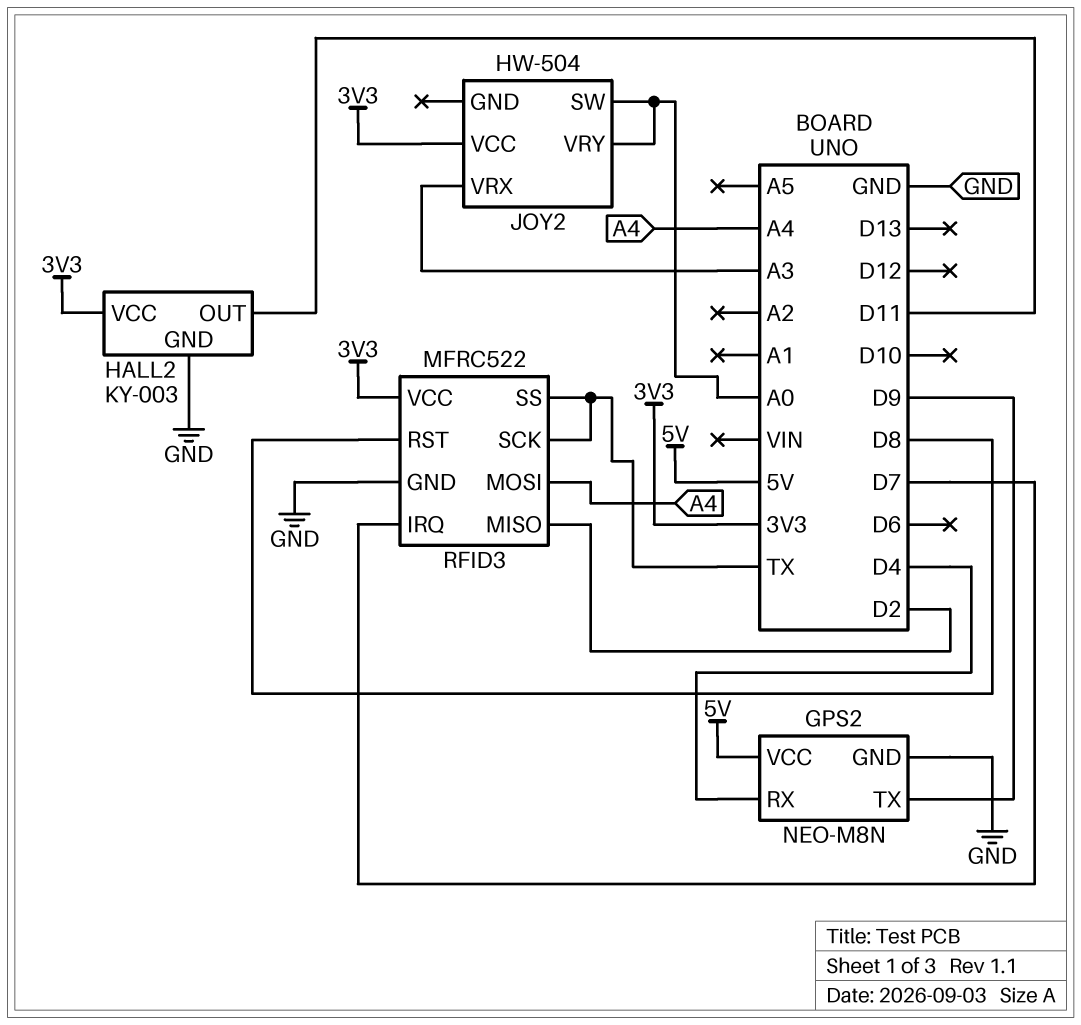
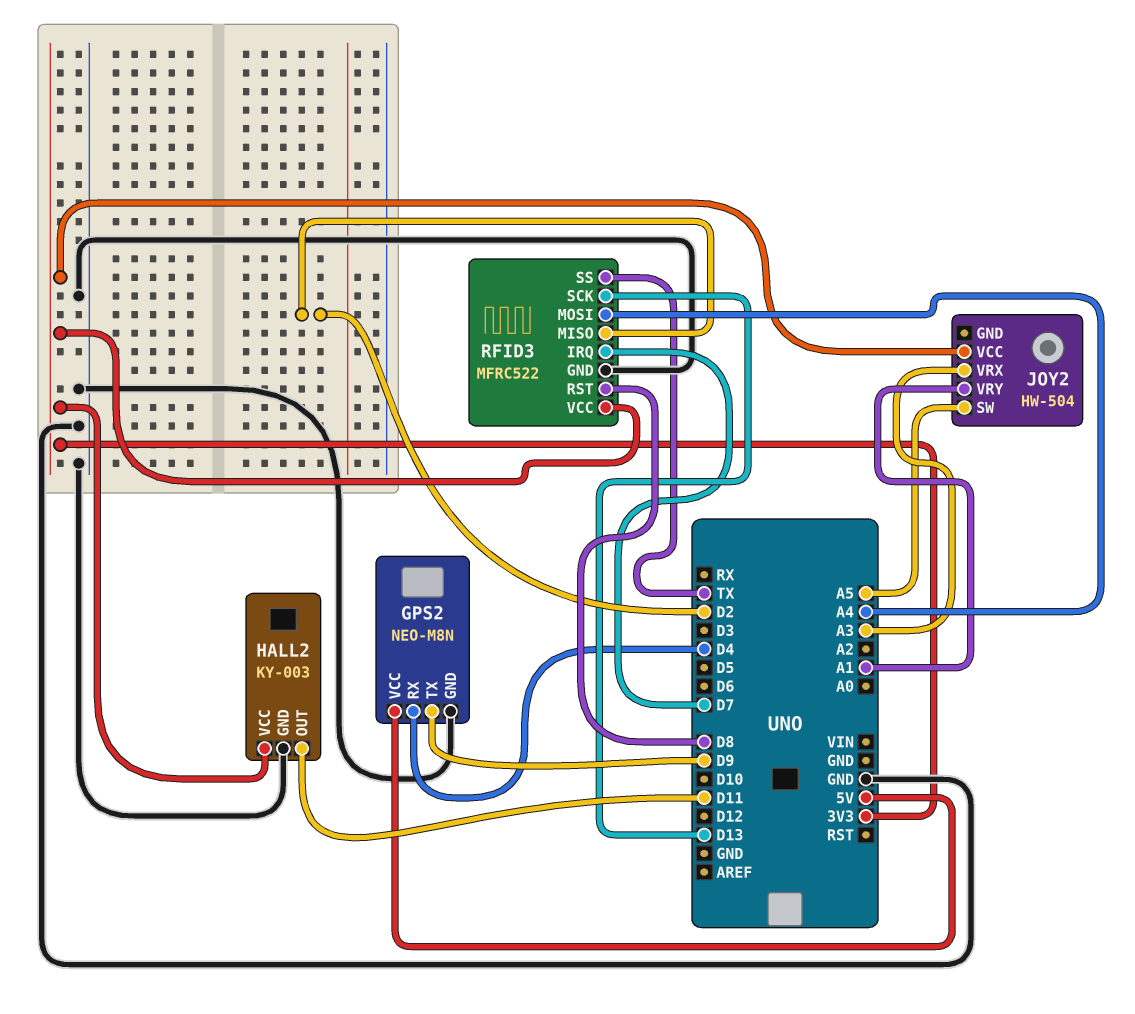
JOY2 pin SW: A0 -> A5
JOY2 pin VRY: A0 -> A1
RFID3 pin SCK: TX -> D13

